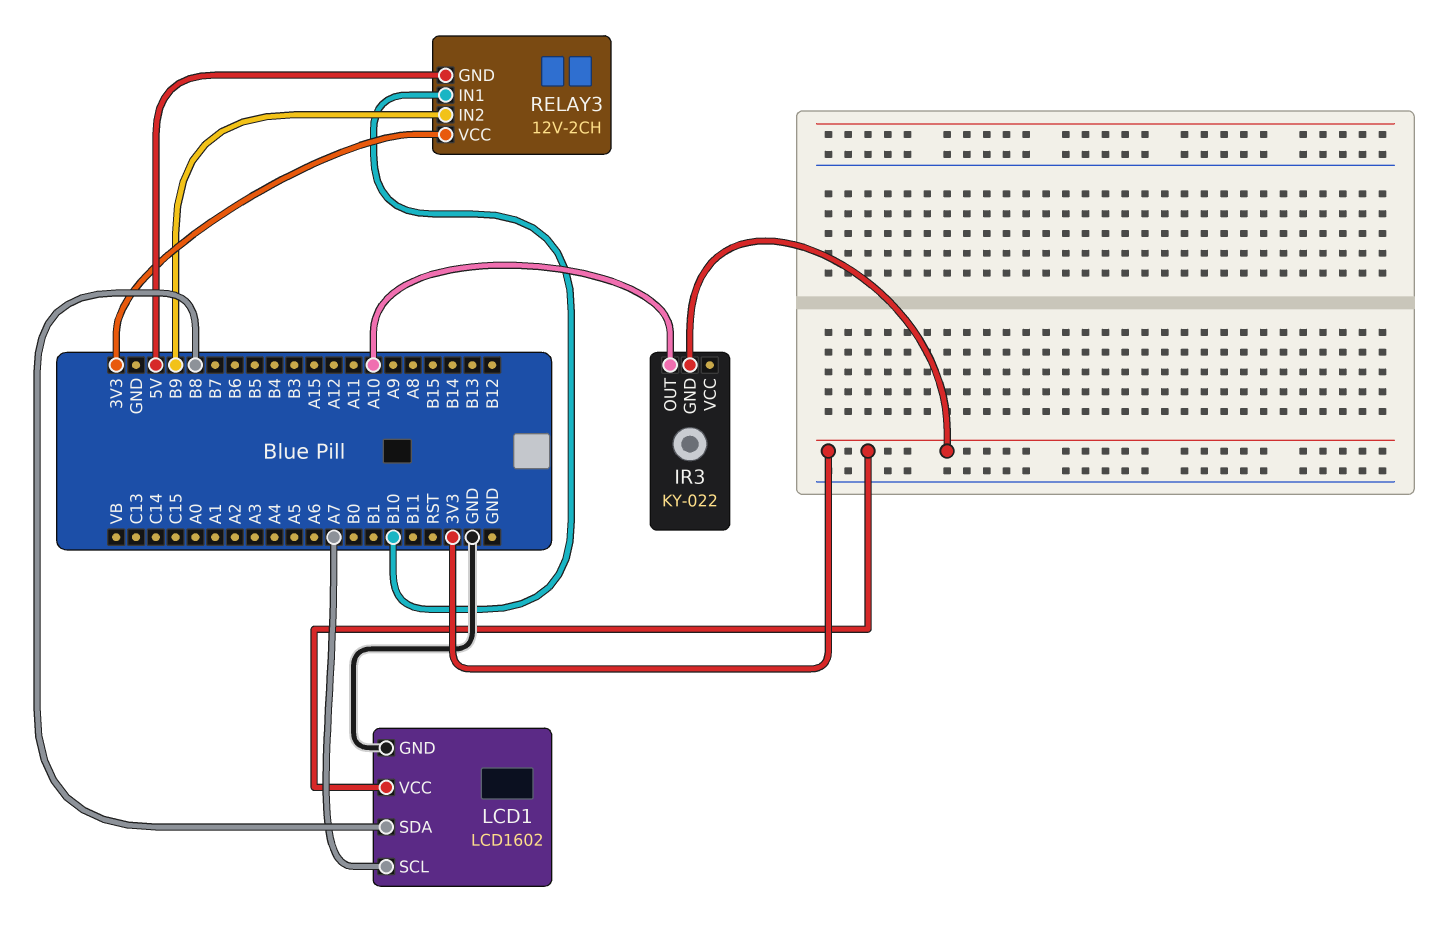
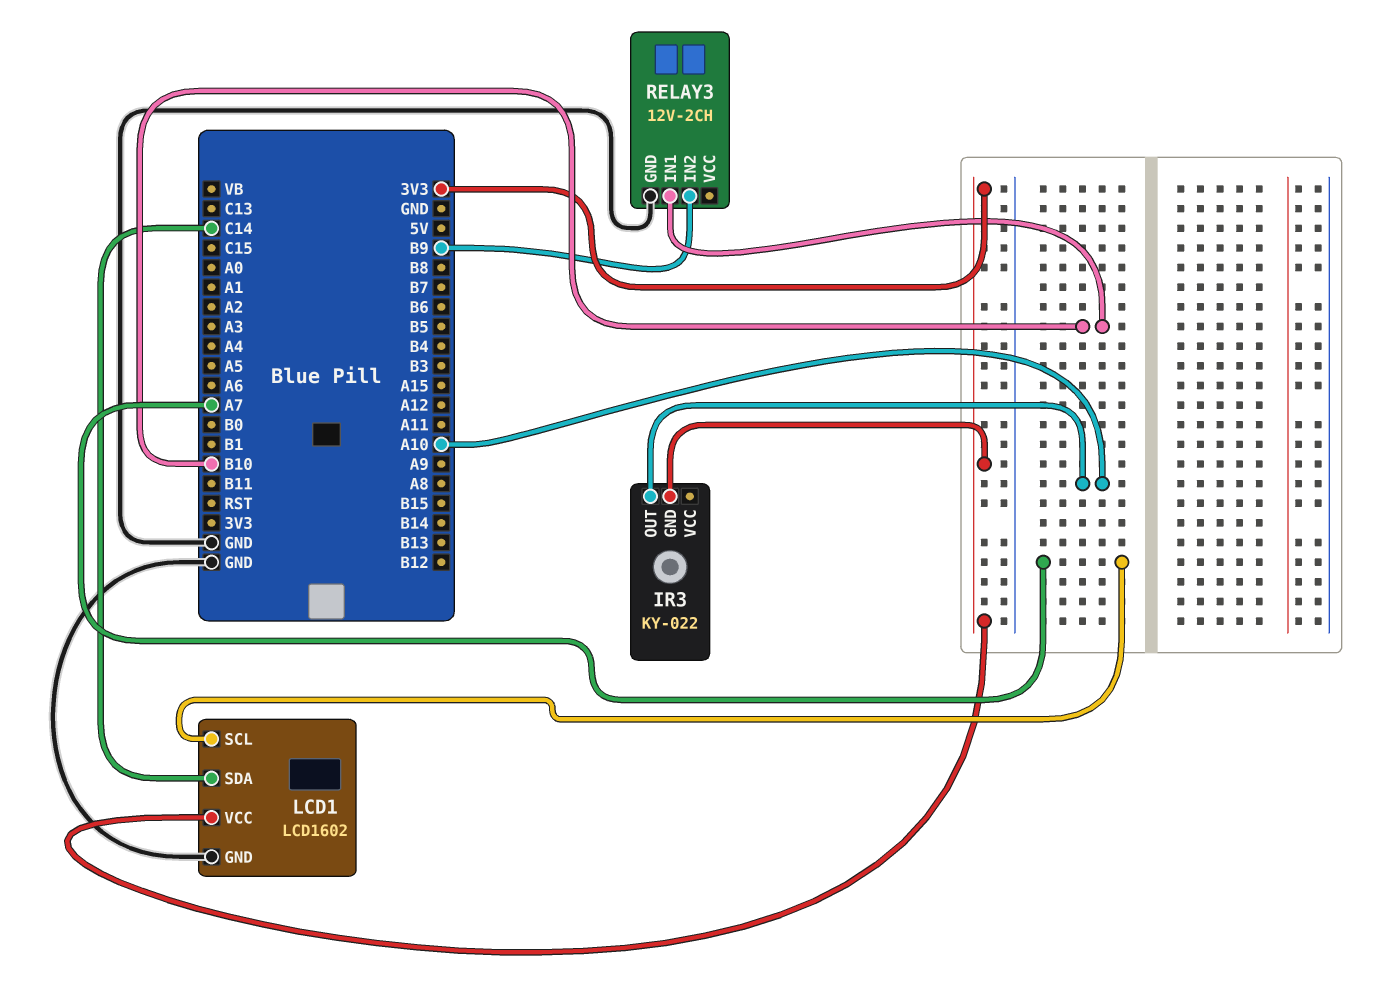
LCD1 pin SDA: B8 -> C14
RELAY3 pin GND: 5V -> GND
RELAY3 pin VCC: 3V3 -> none

